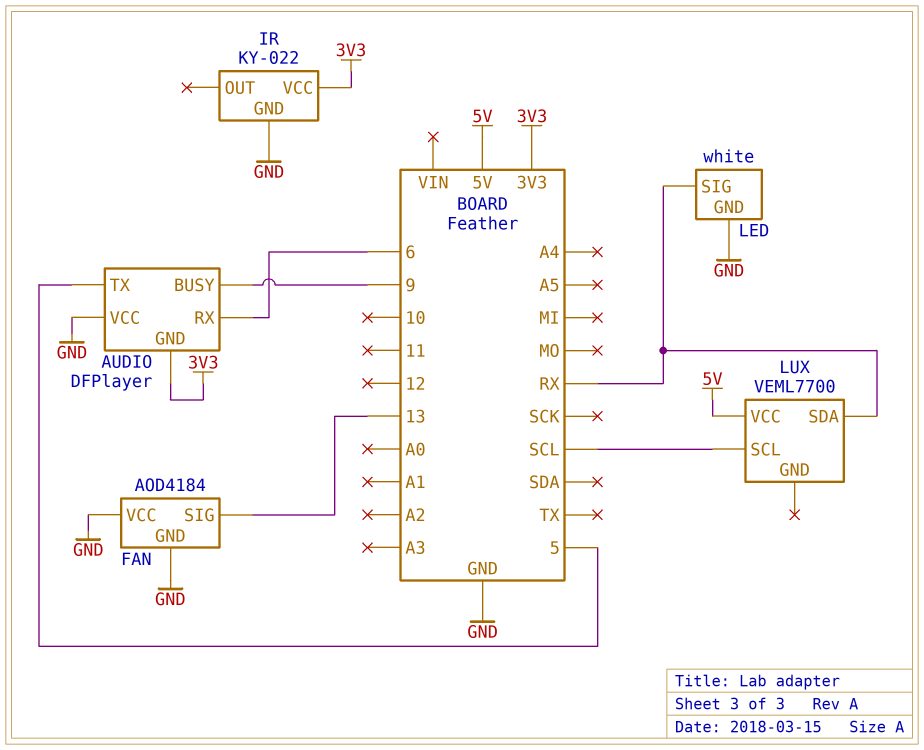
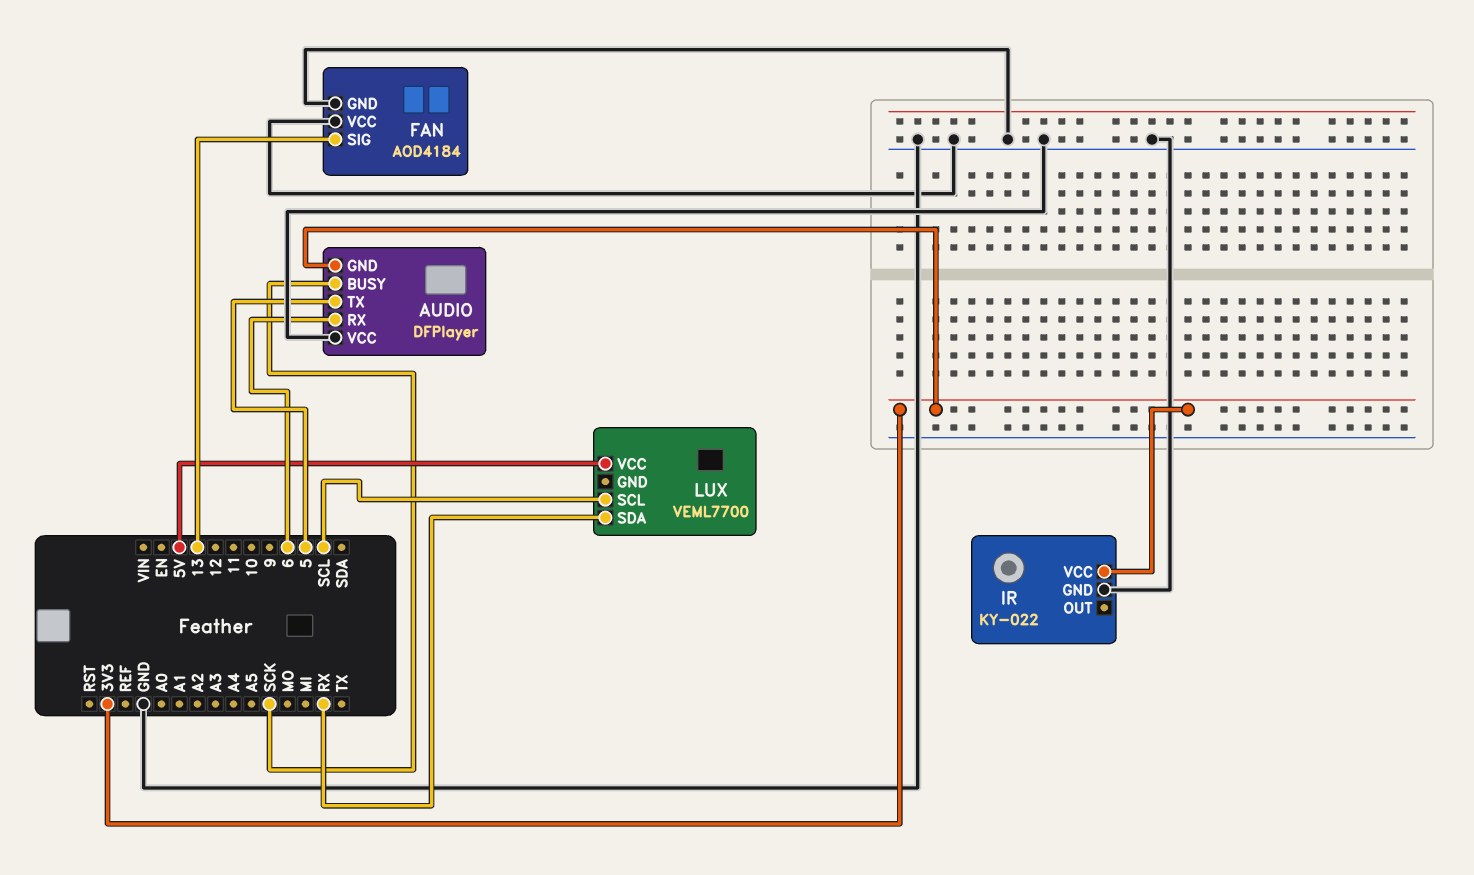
AUDIO pin BUSY: 9 -> SCK
LED: white -> none
LED pin GND: GND -> none
LED pin SIG: RX -> none

